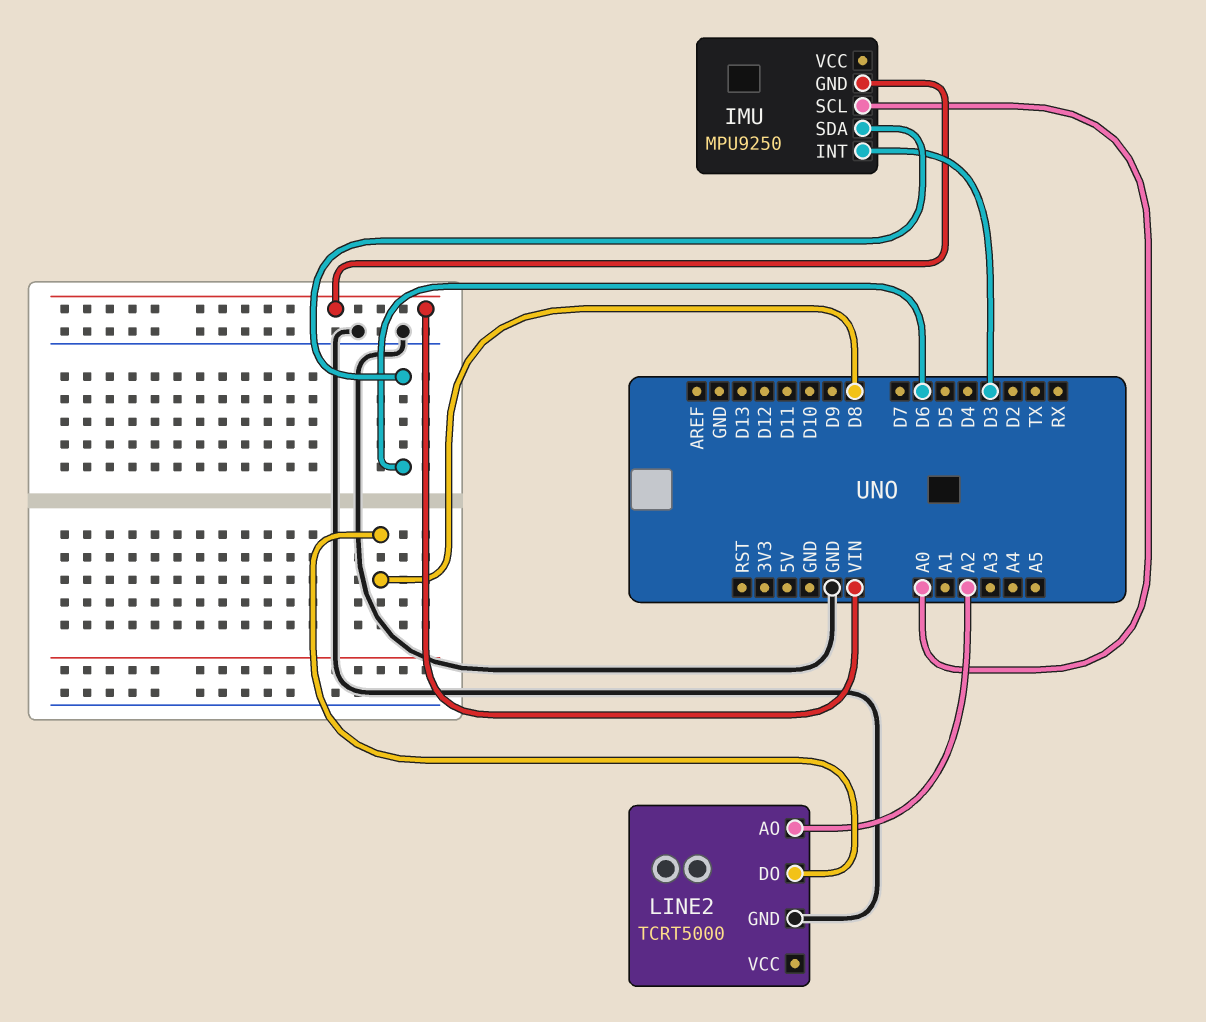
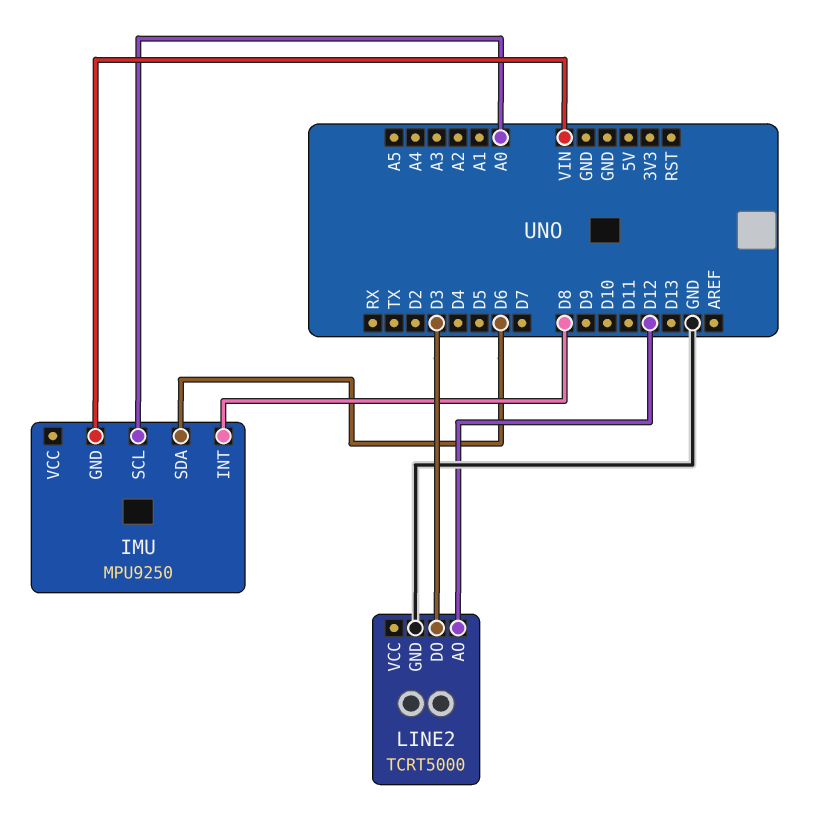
IMU pin INT: D3 -> D8
LINE2 pin AO: A2 -> D12
LINE2 pin DO: D8 -> D3

